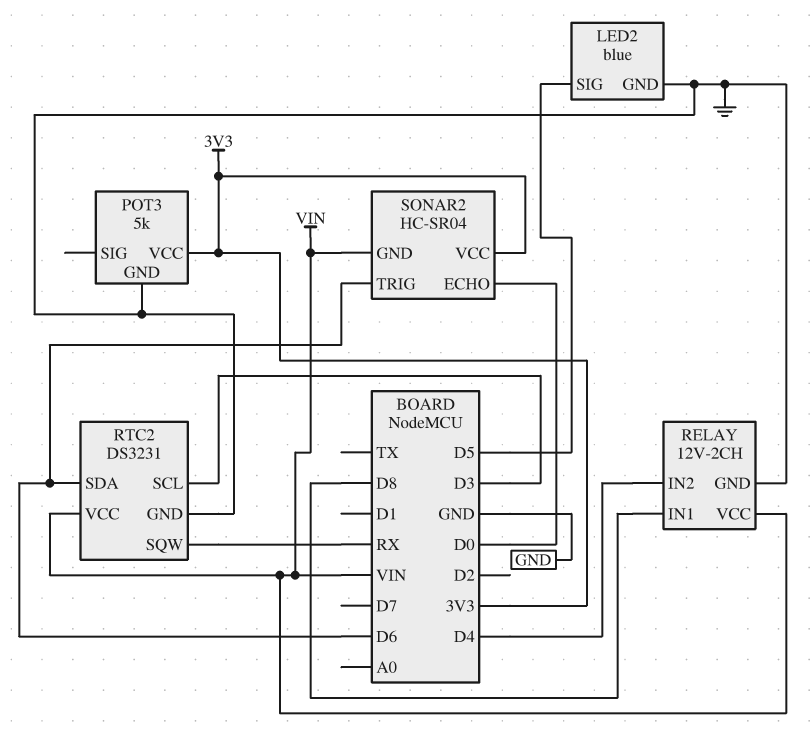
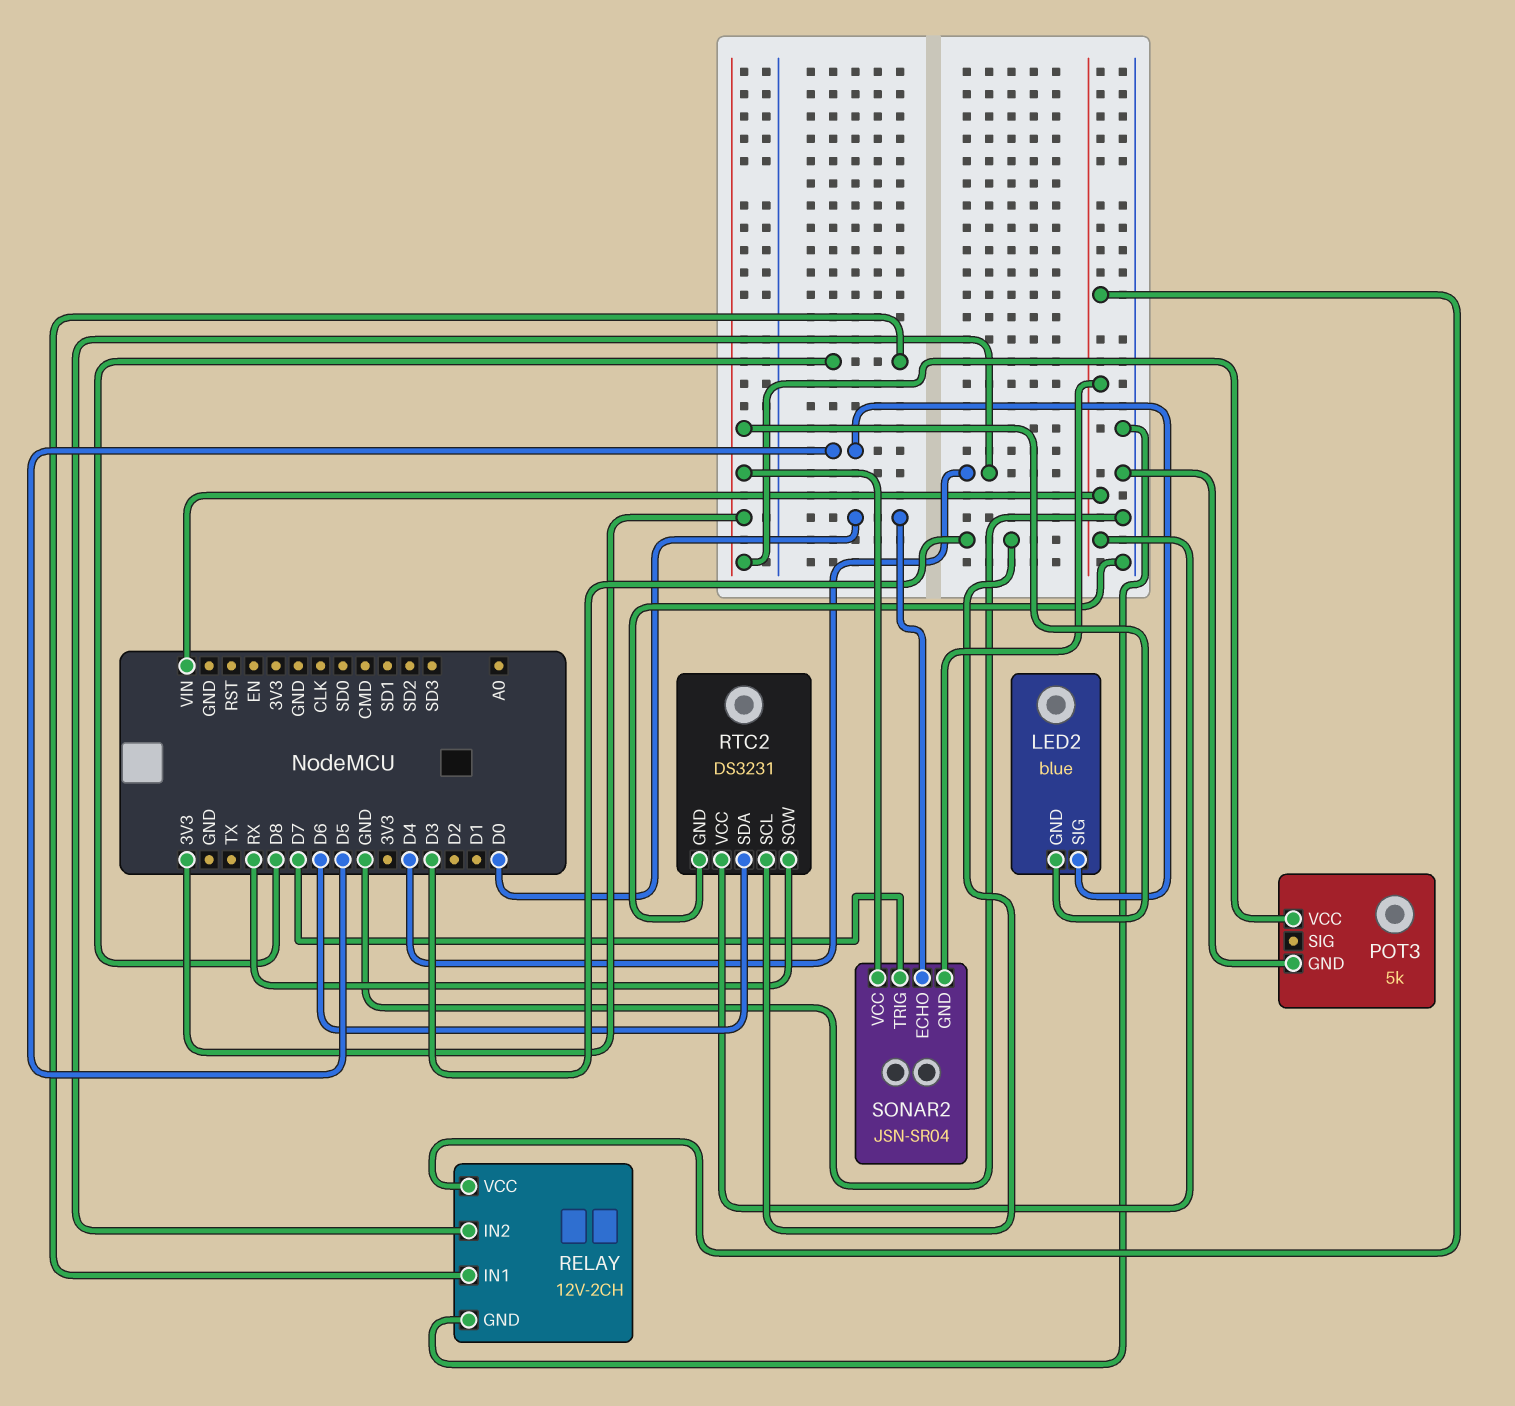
LED2 pin GND: GND -> 3V3
SONAR2: HC-SR04 -> JSN-SR04
SONAR2 pin TRIG: D6 -> D7

